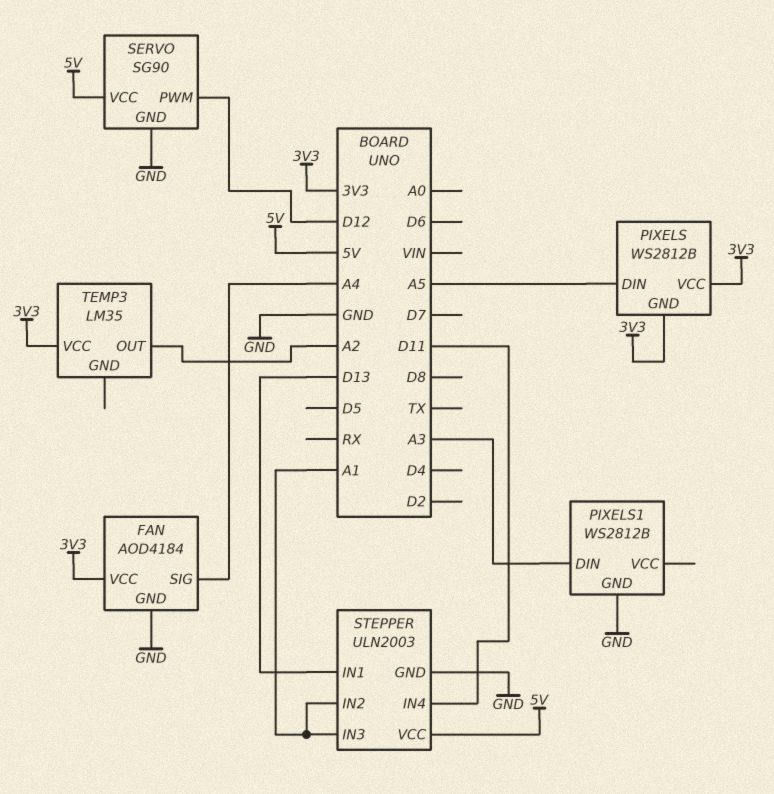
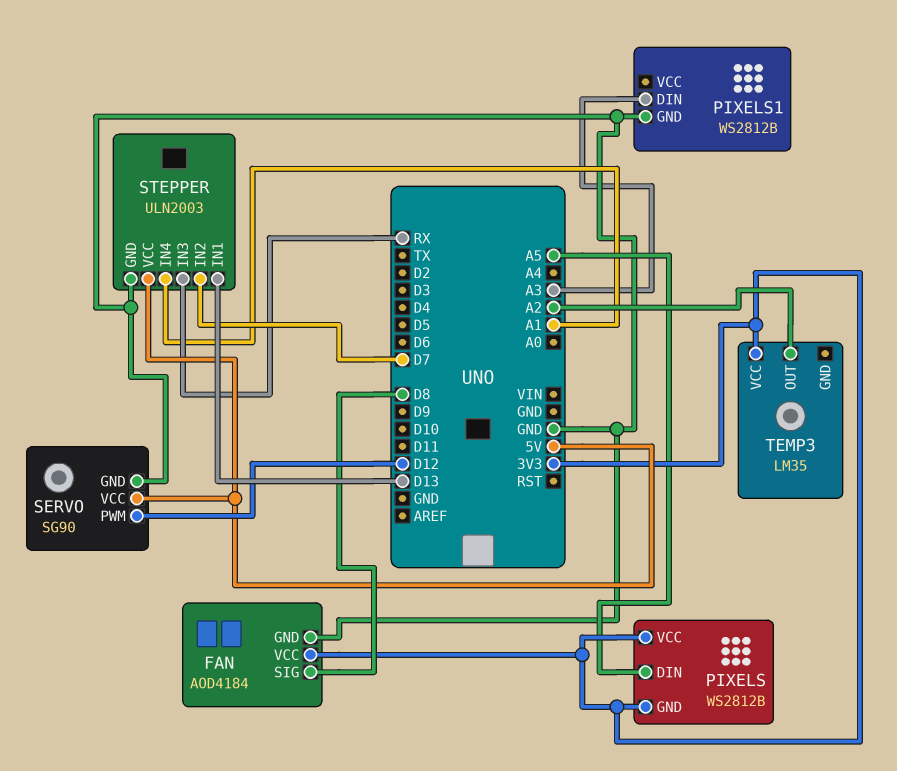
FAN pin SIG: A4 -> D8
STEPPER pin IN2: A1 -> D7
STEPPER pin IN3: A1 -> RX
STEPPER pin IN4: D11 -> A1

